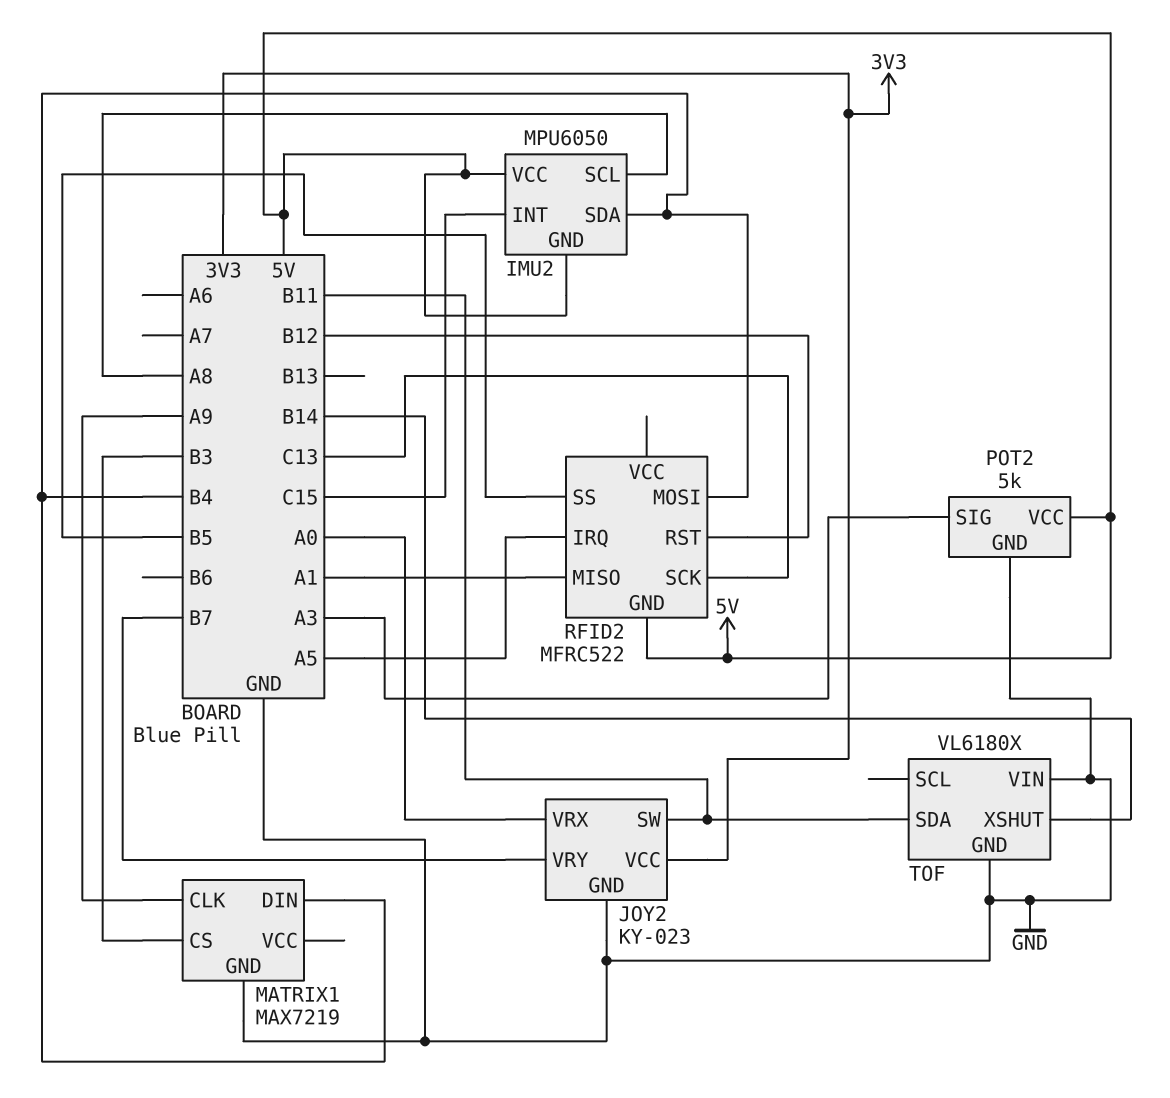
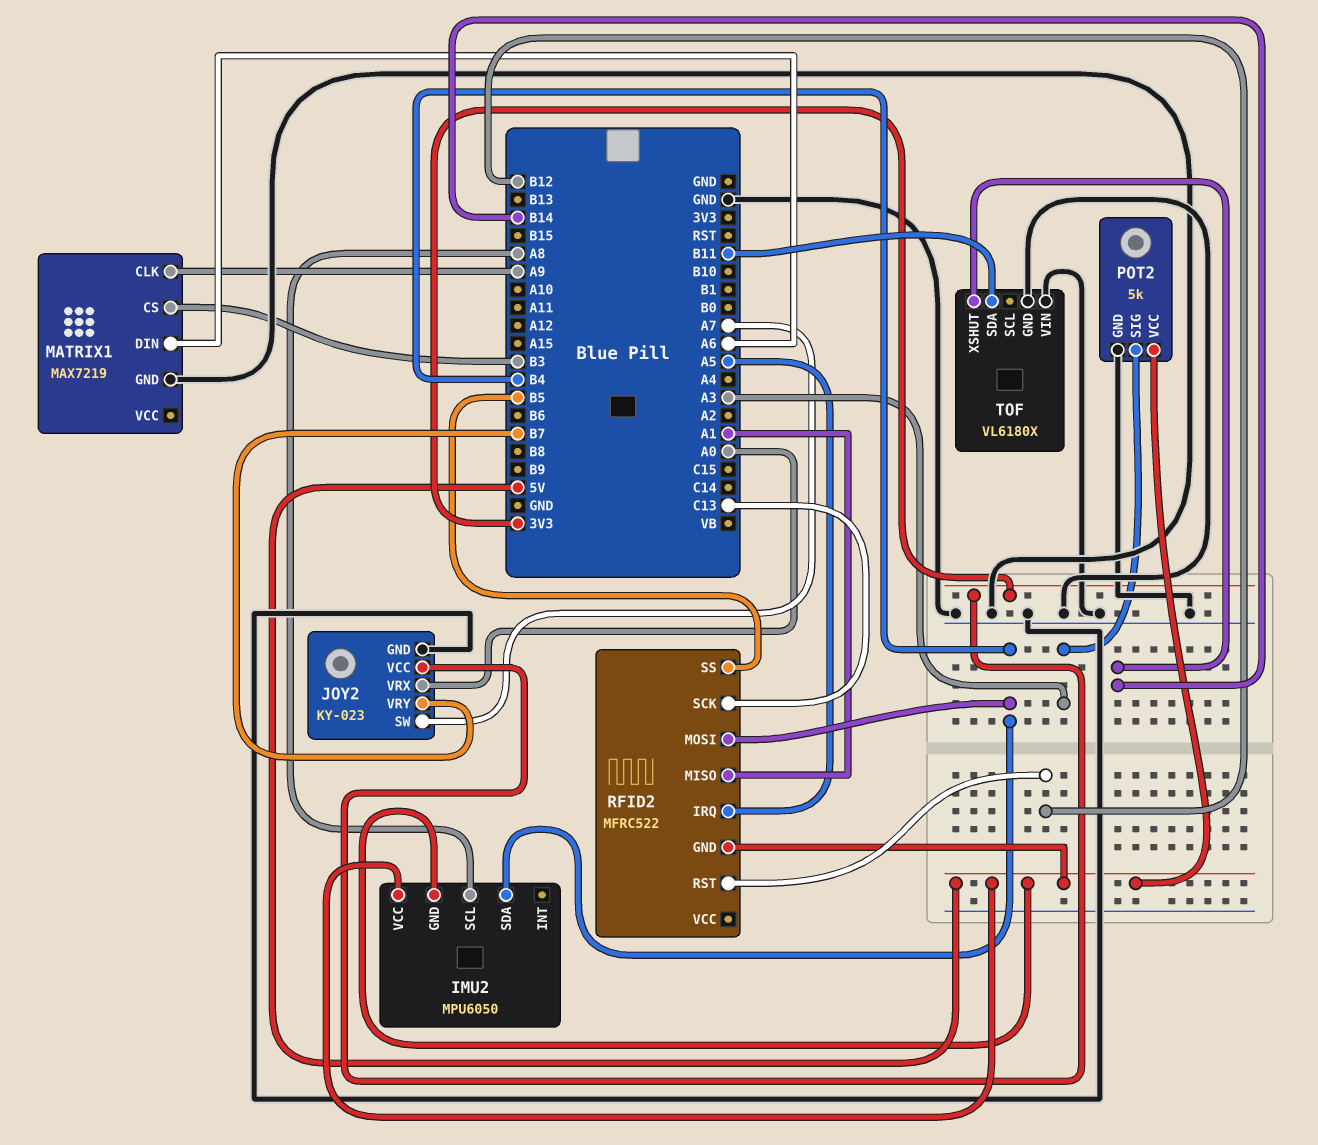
IMU2 pin INT: C15 -> none
JOY2 pin SW: B11 -> A7
MATRIX1 pin DIN: B4 -> A6

